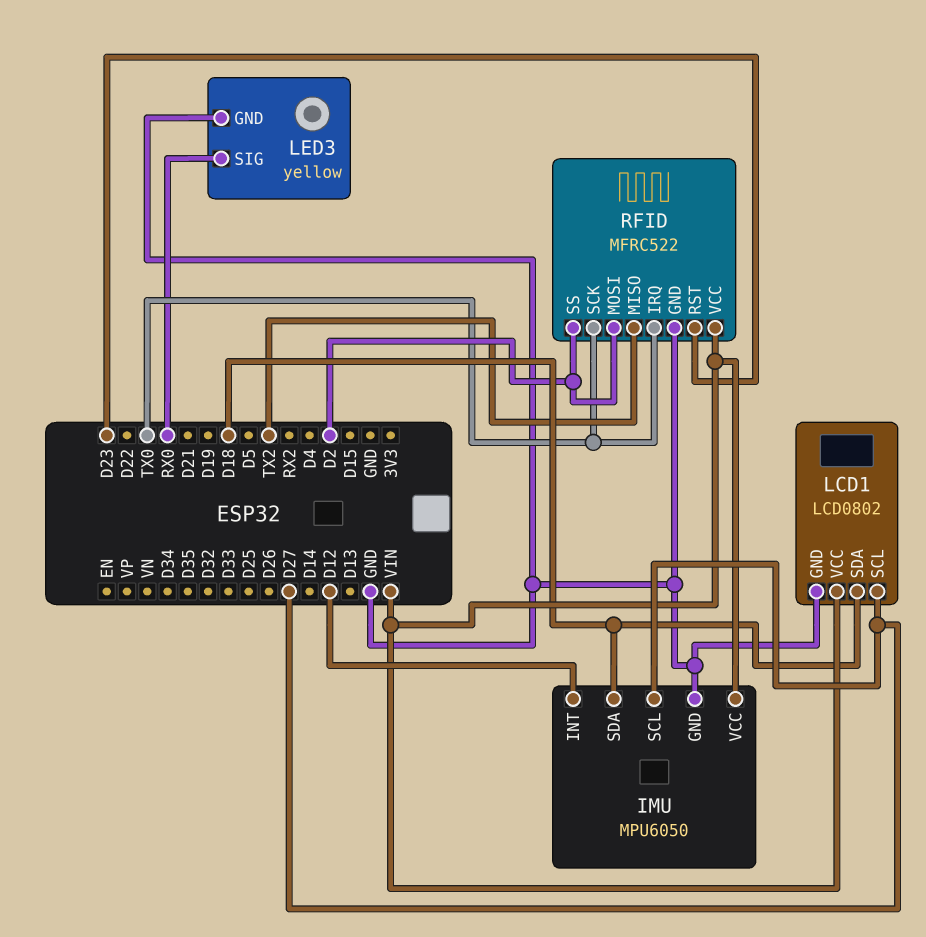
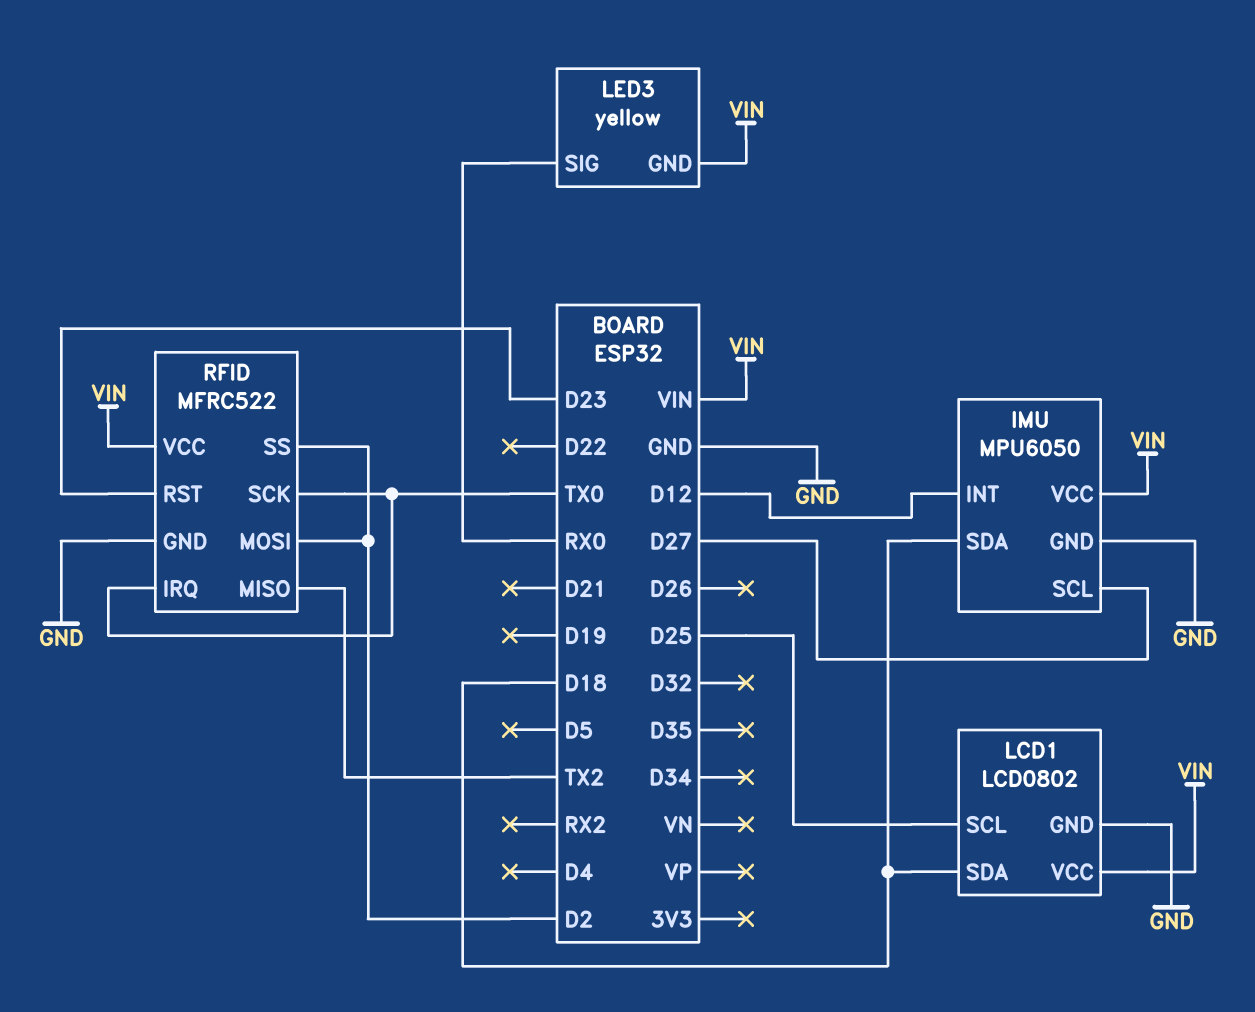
LCD1 pin SCL: D27 -> D25
LED3 pin GND: GND -> VIN

